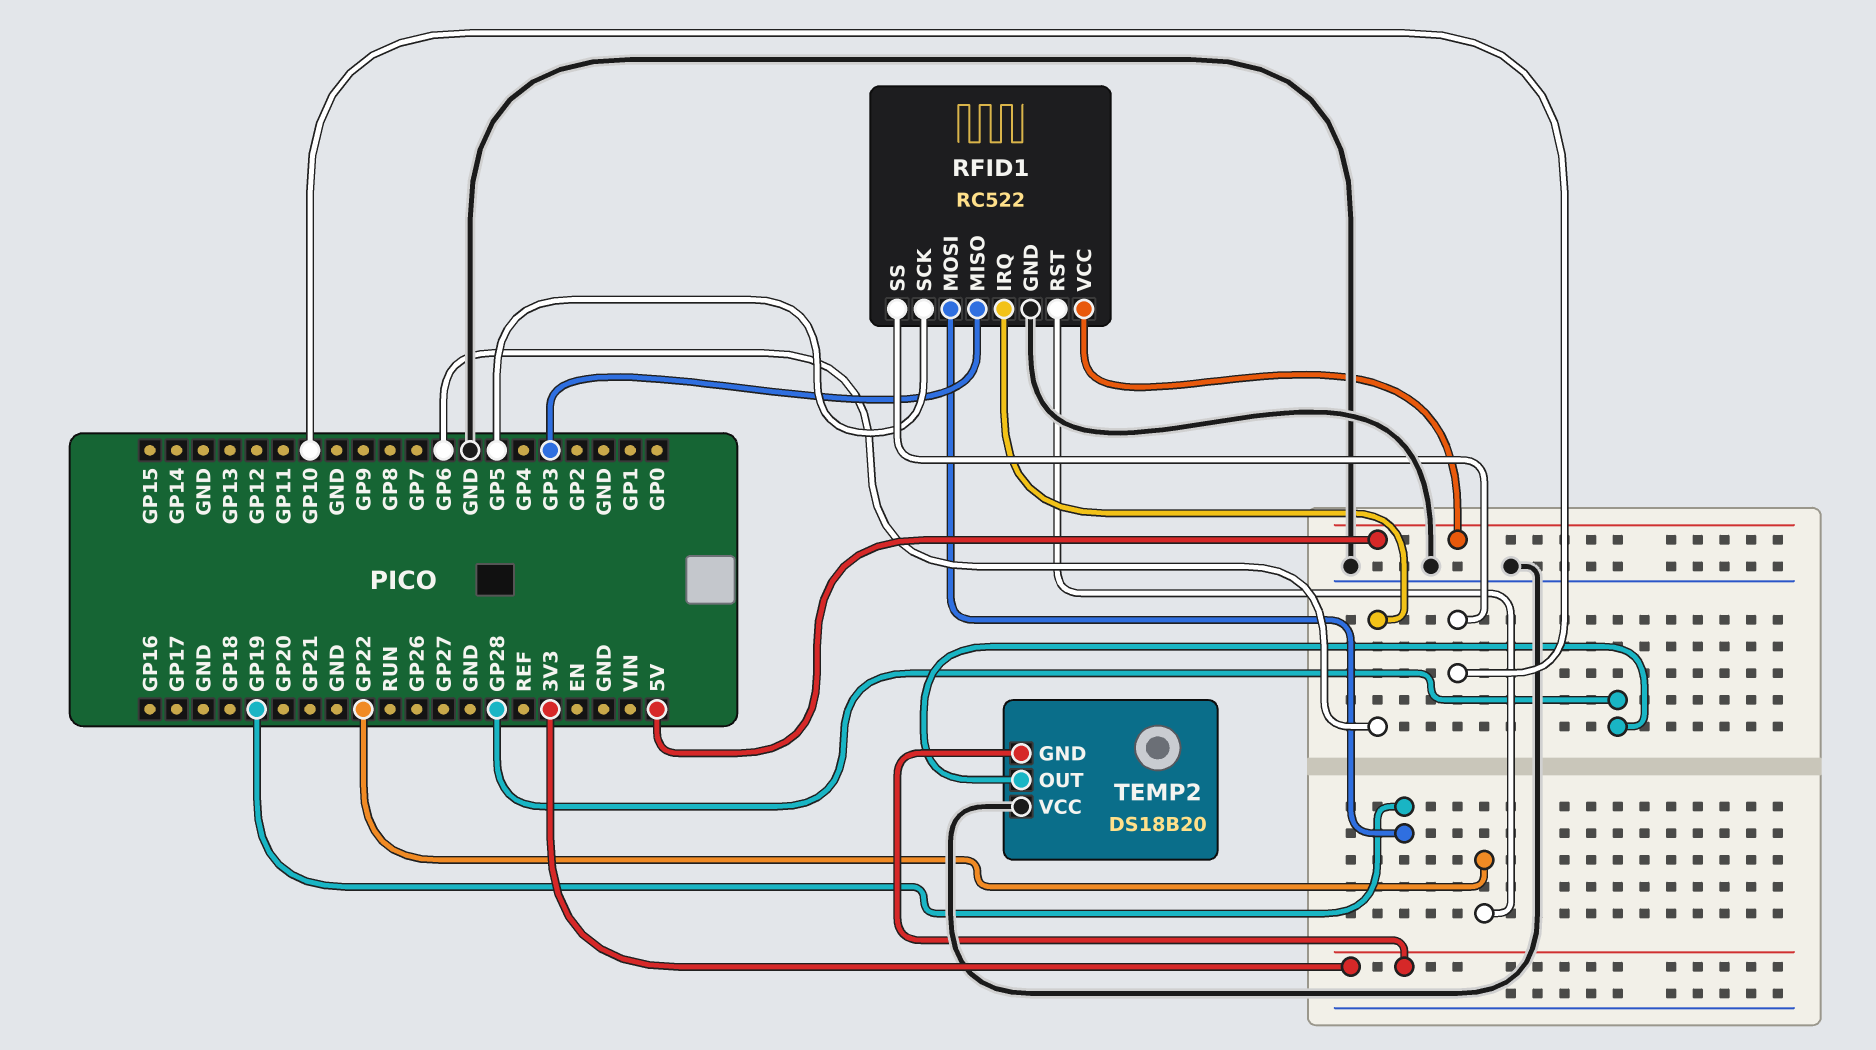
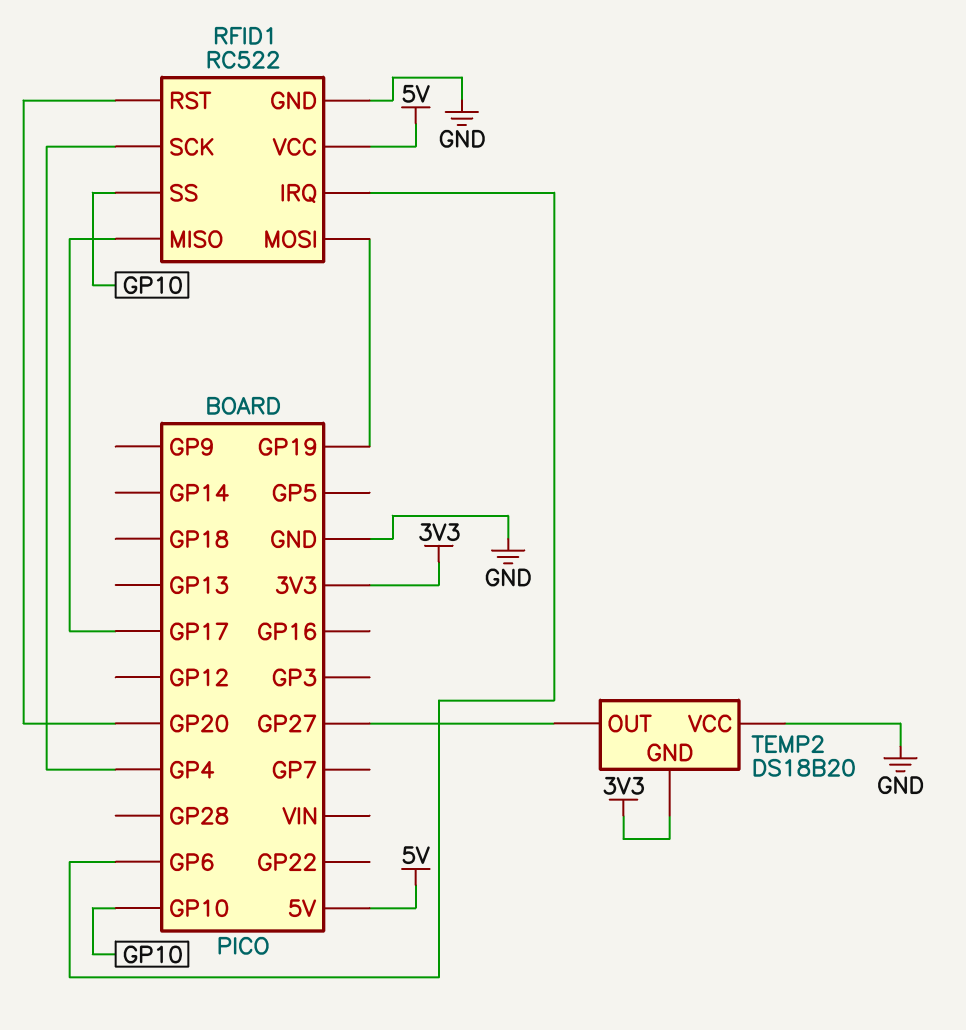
RFID1 pin MISO: GP3 -> GP17
RFID1 pin RST: GP22 -> GP20
RFID1 pin SCK: GP5 -> GP4
TEMP2 pin OUT: GP28 -> GP27

